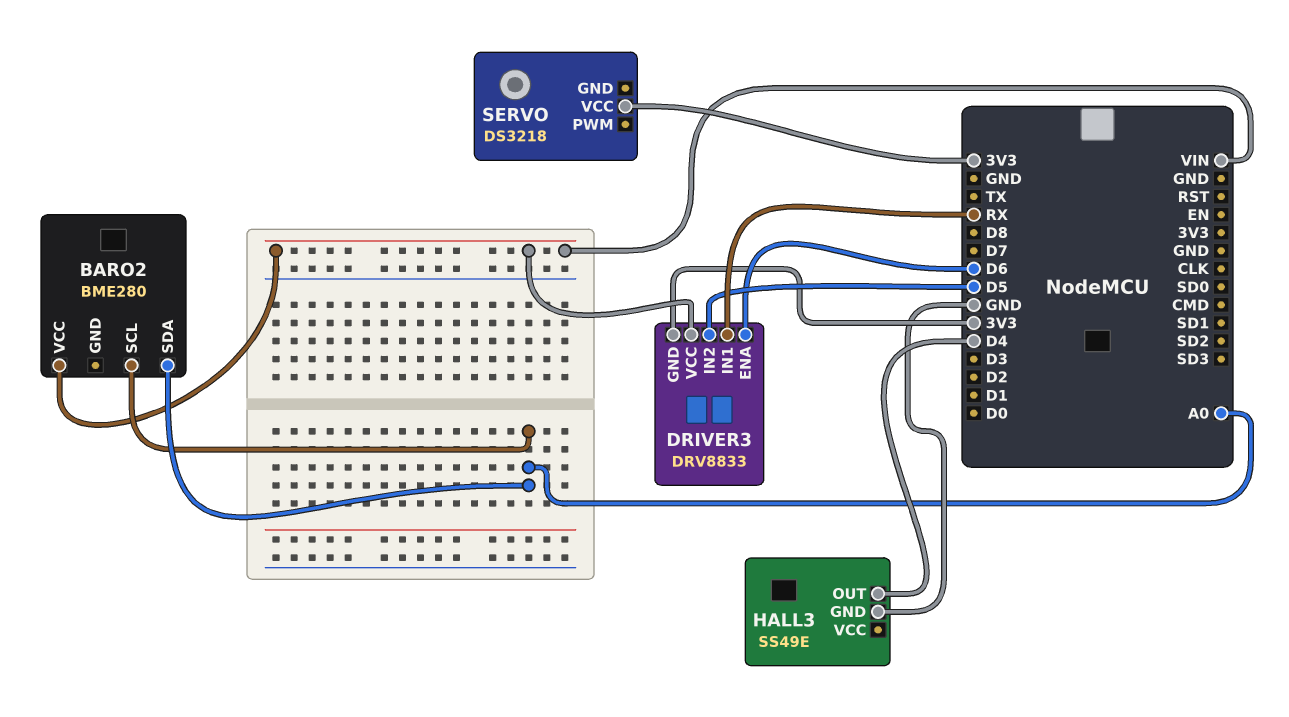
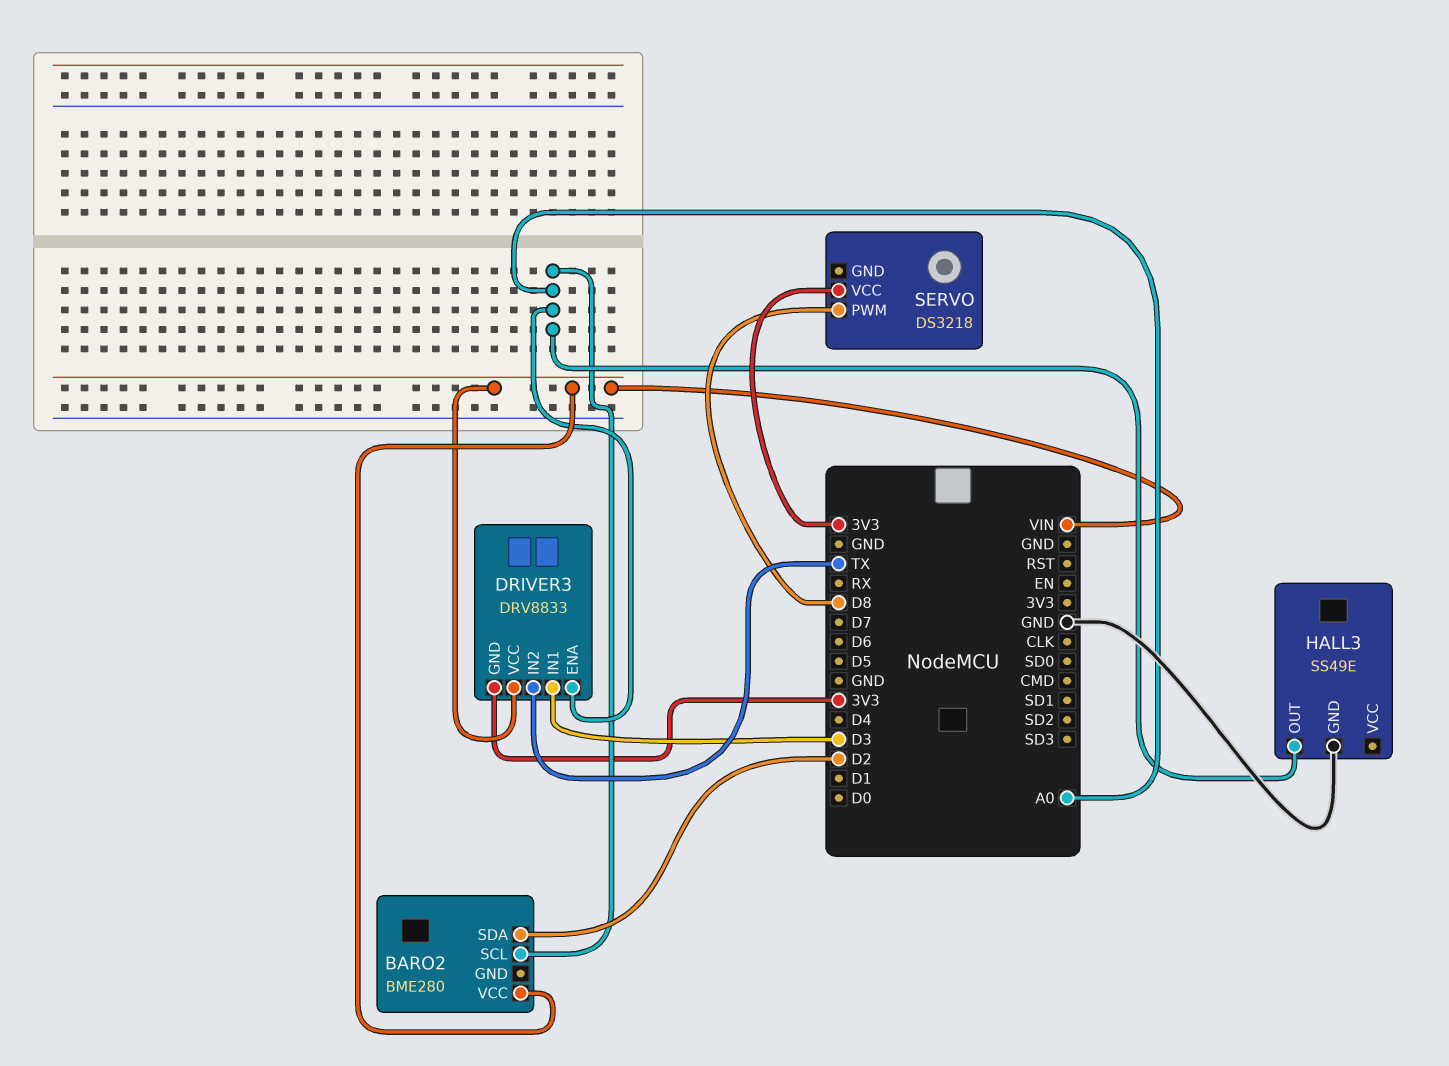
BARO2 pin SDA: A0 -> D2
DRIVER3 pin ENA: D6 -> A0
DRIVER3 pin IN1: RX -> D3
DRIVER3 pin IN2: D5 -> TX
HALL3 pin OUT: D4 -> A0
SERVO pin PWM: none -> D8

